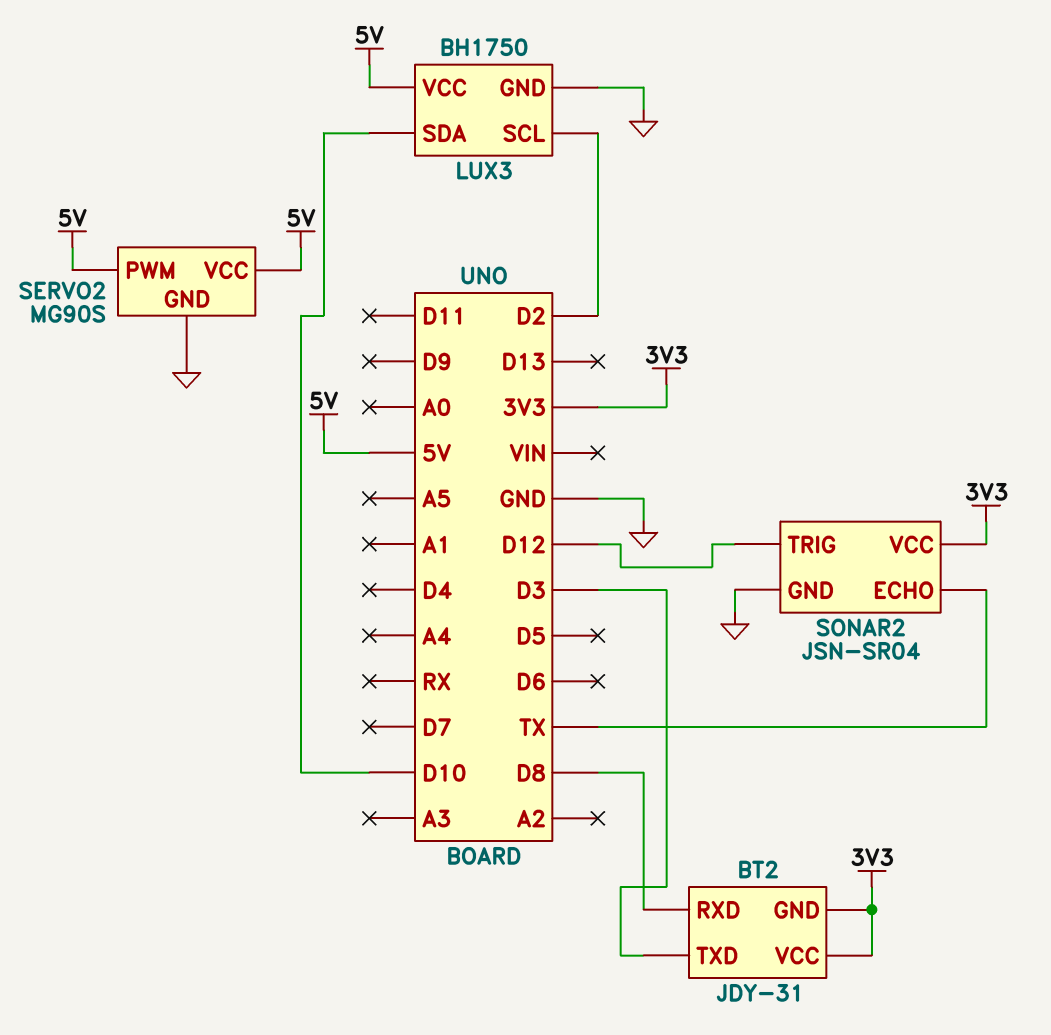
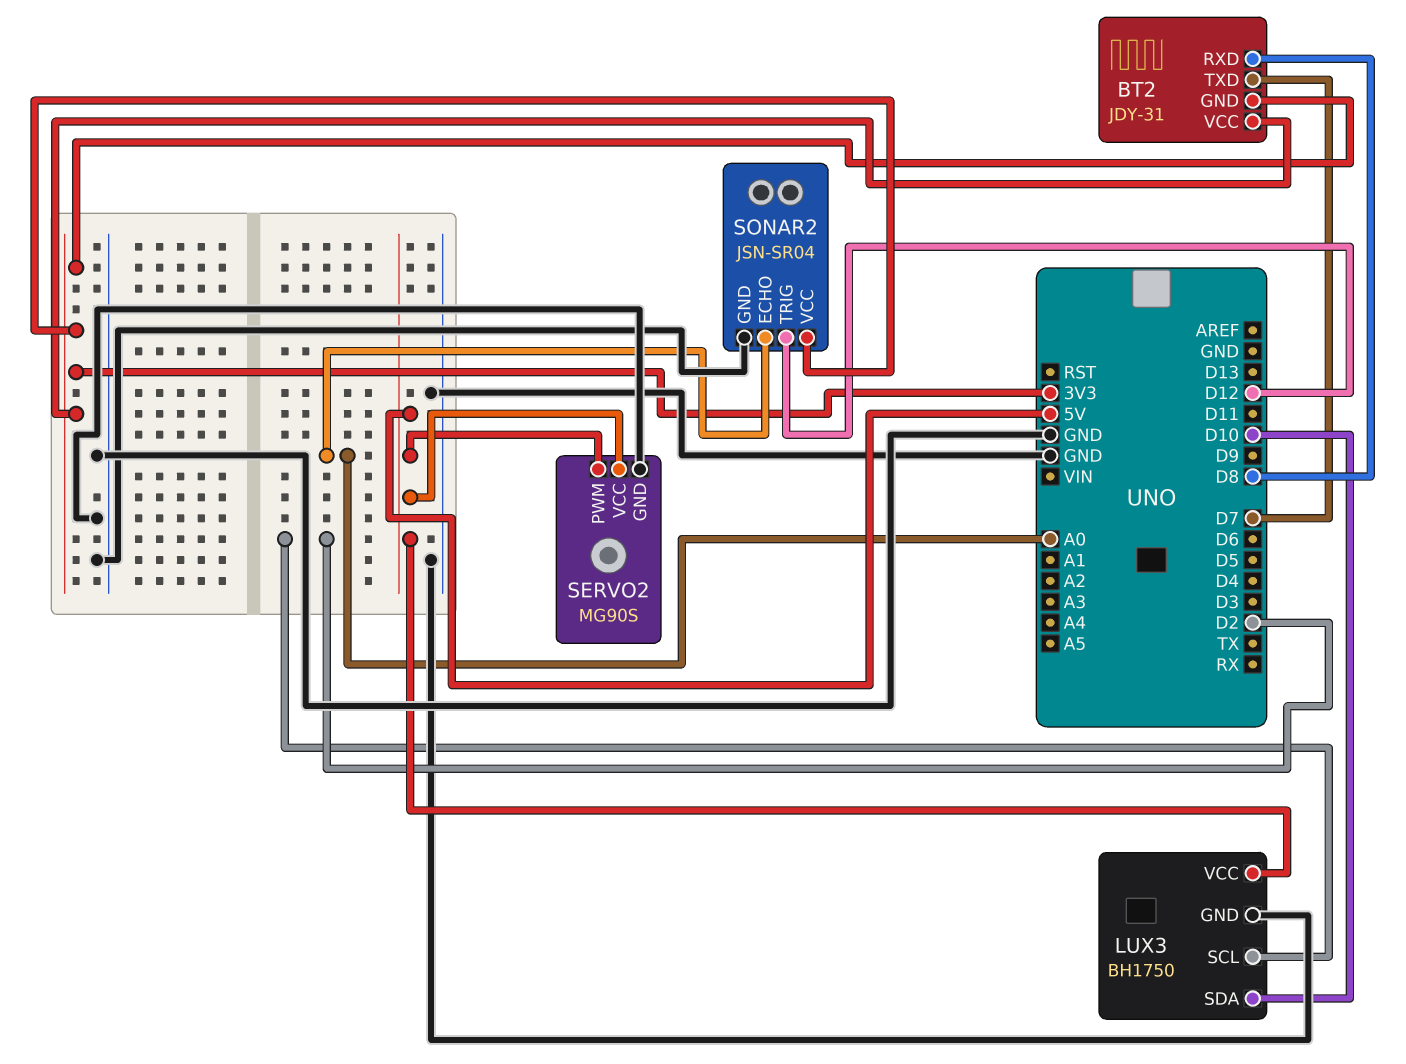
BT2 pin TXD: D3 -> D7
SONAR2 pin ECHO: TX -> A0

